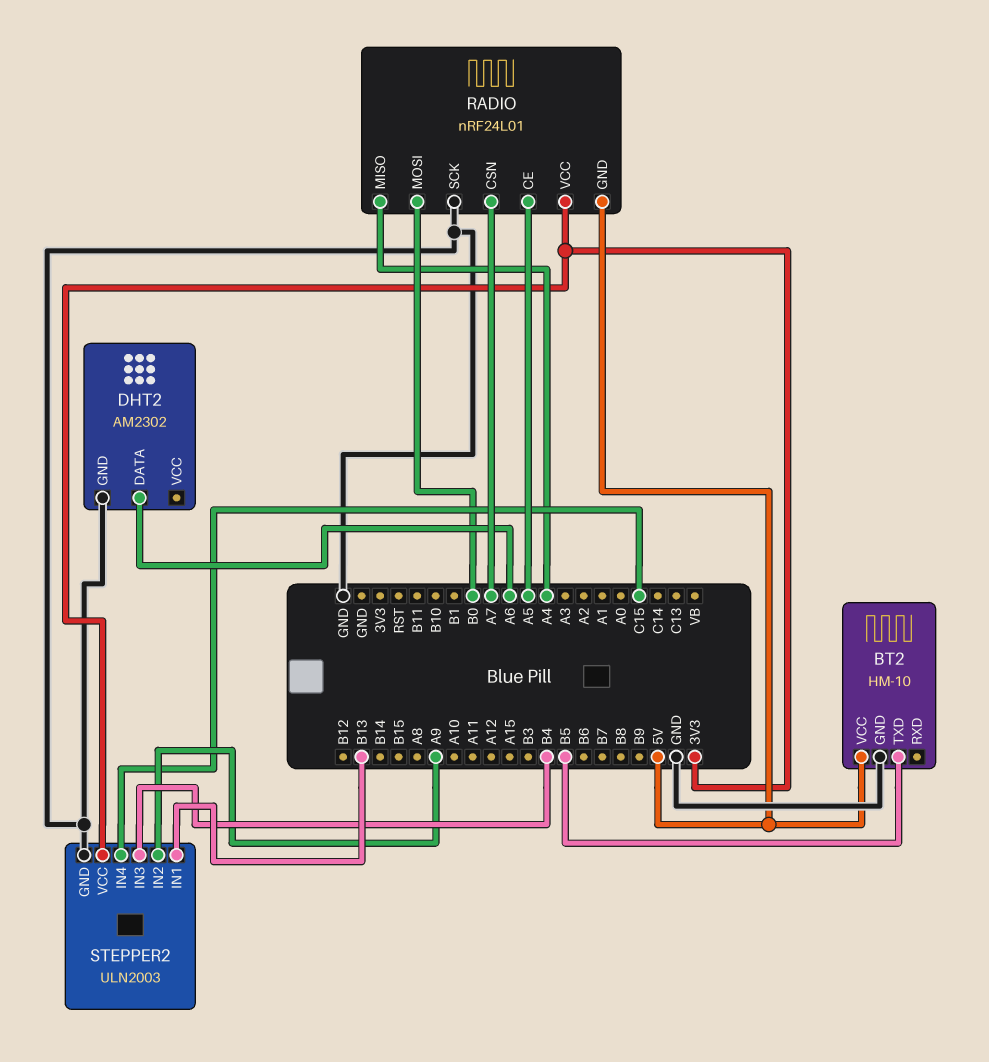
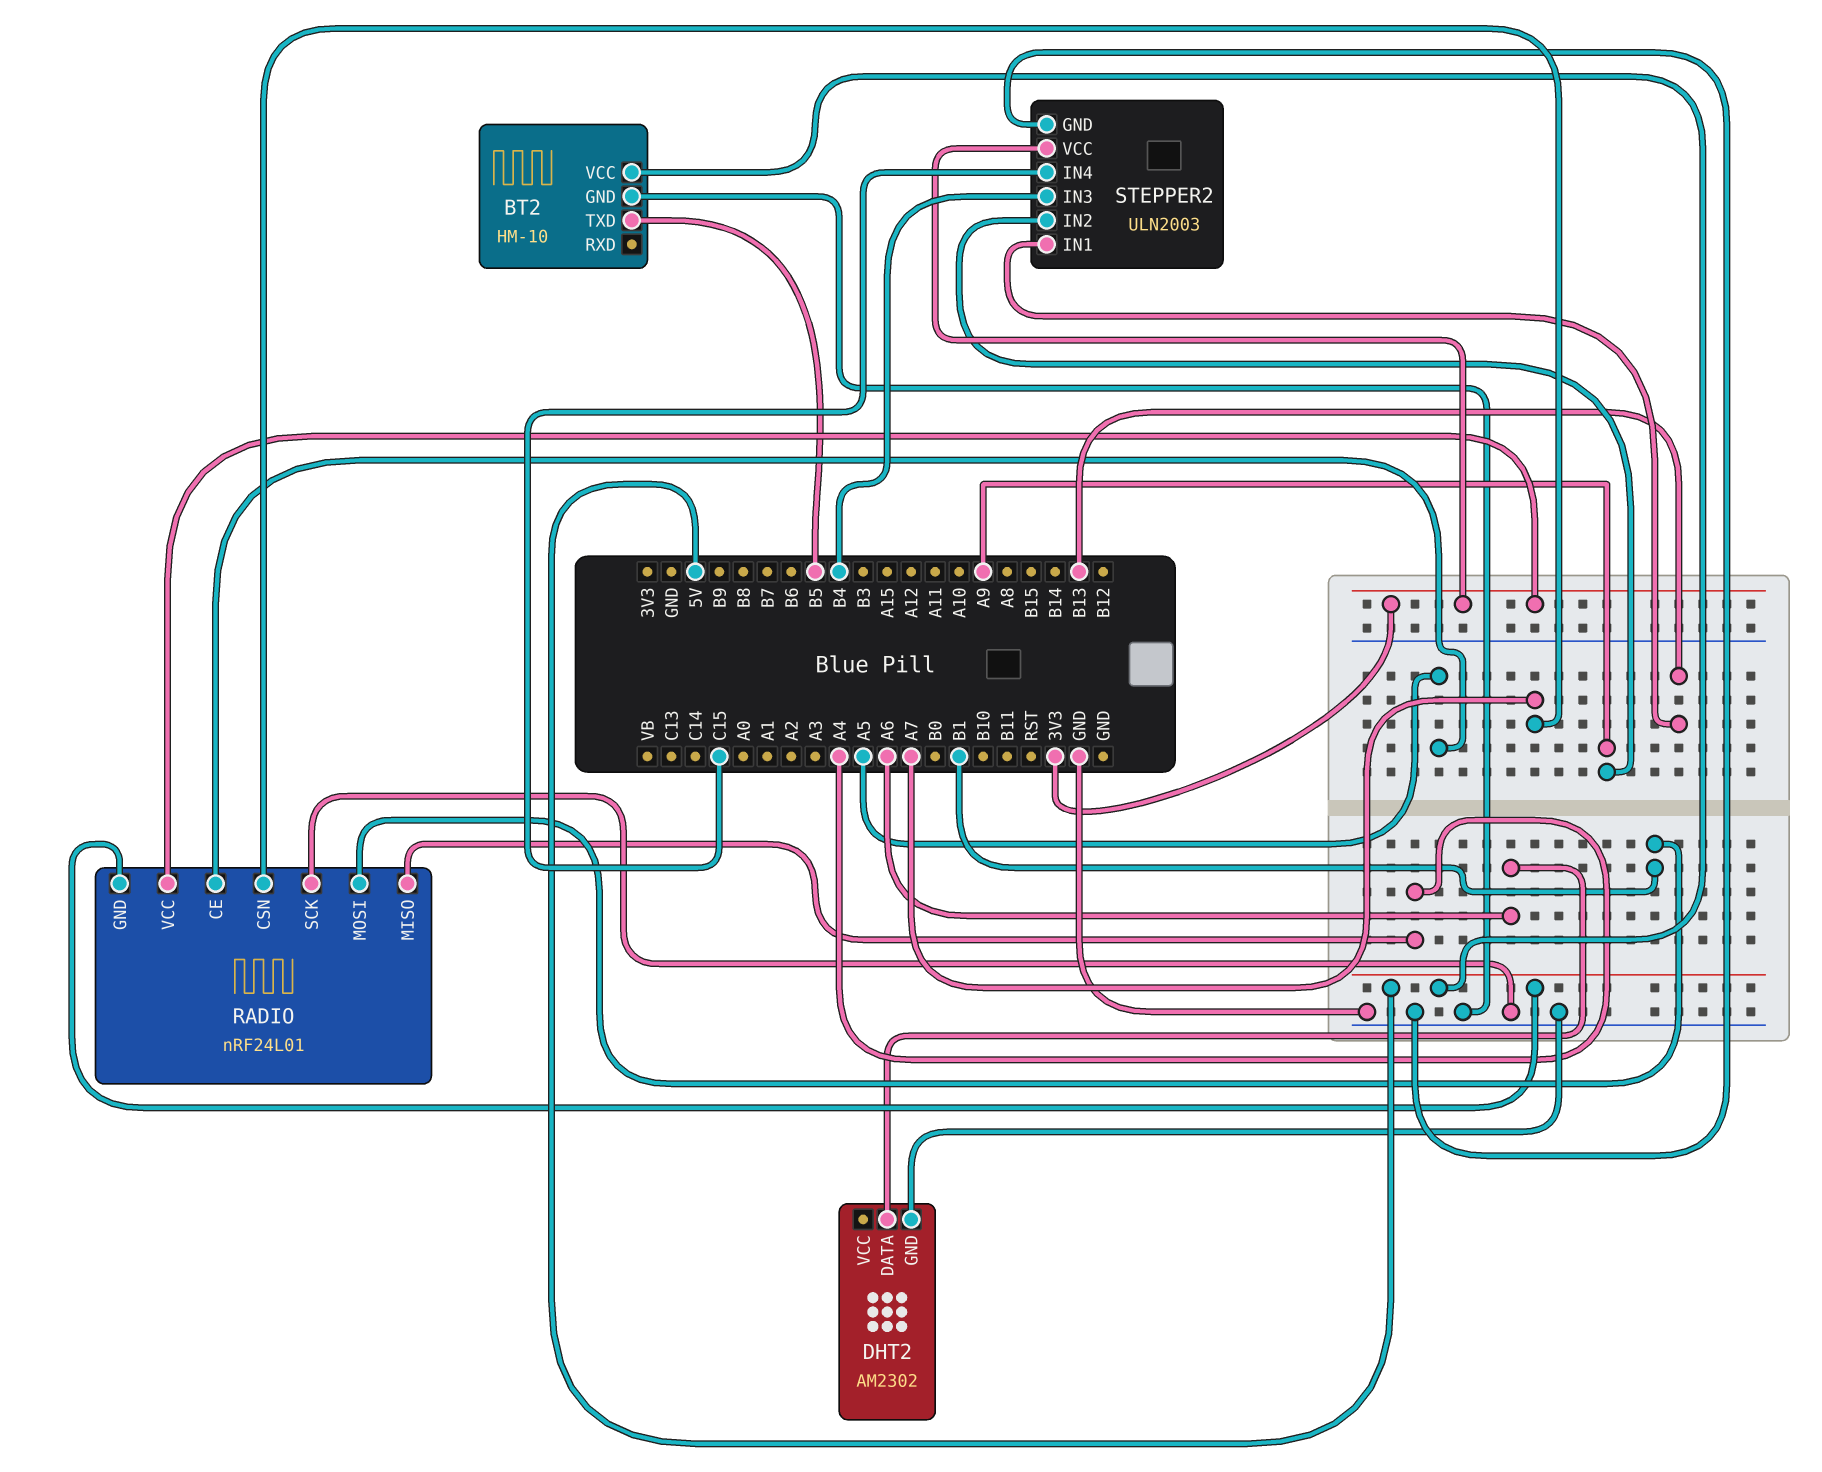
RADIO pin MOSI: B0 -> B1

